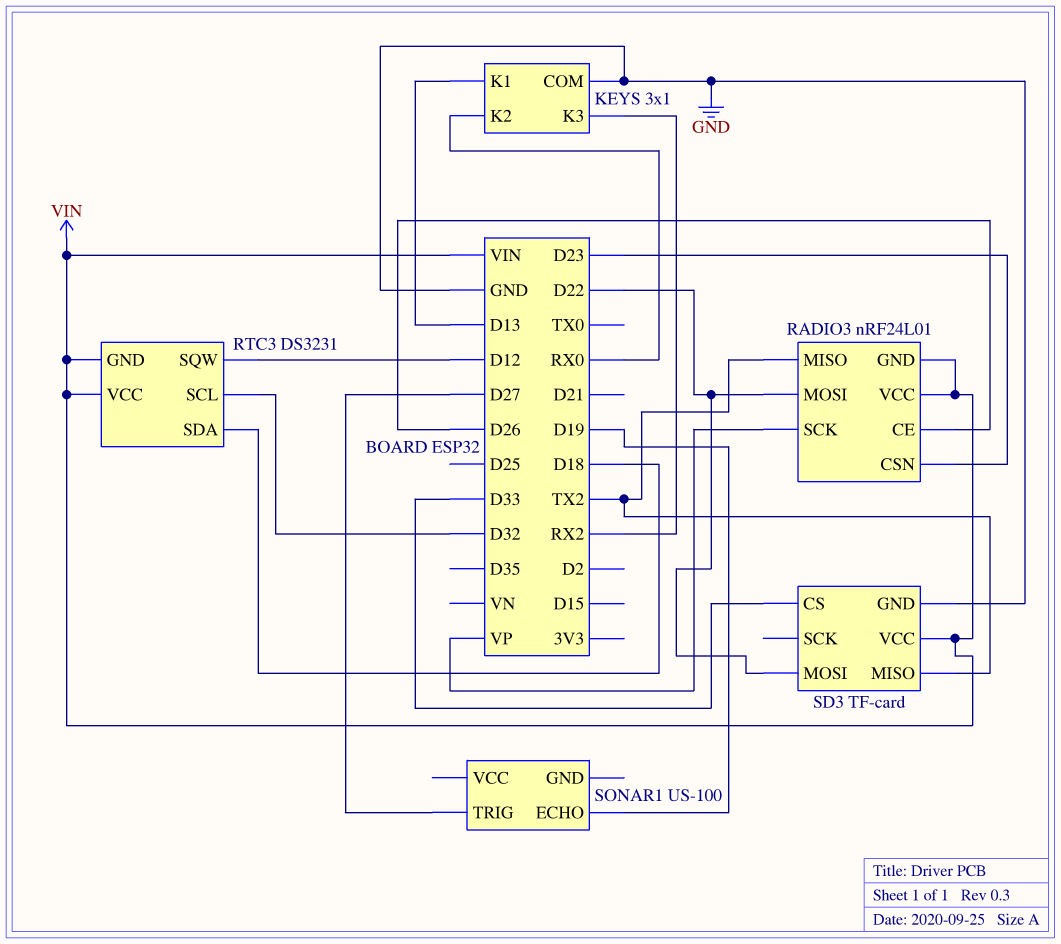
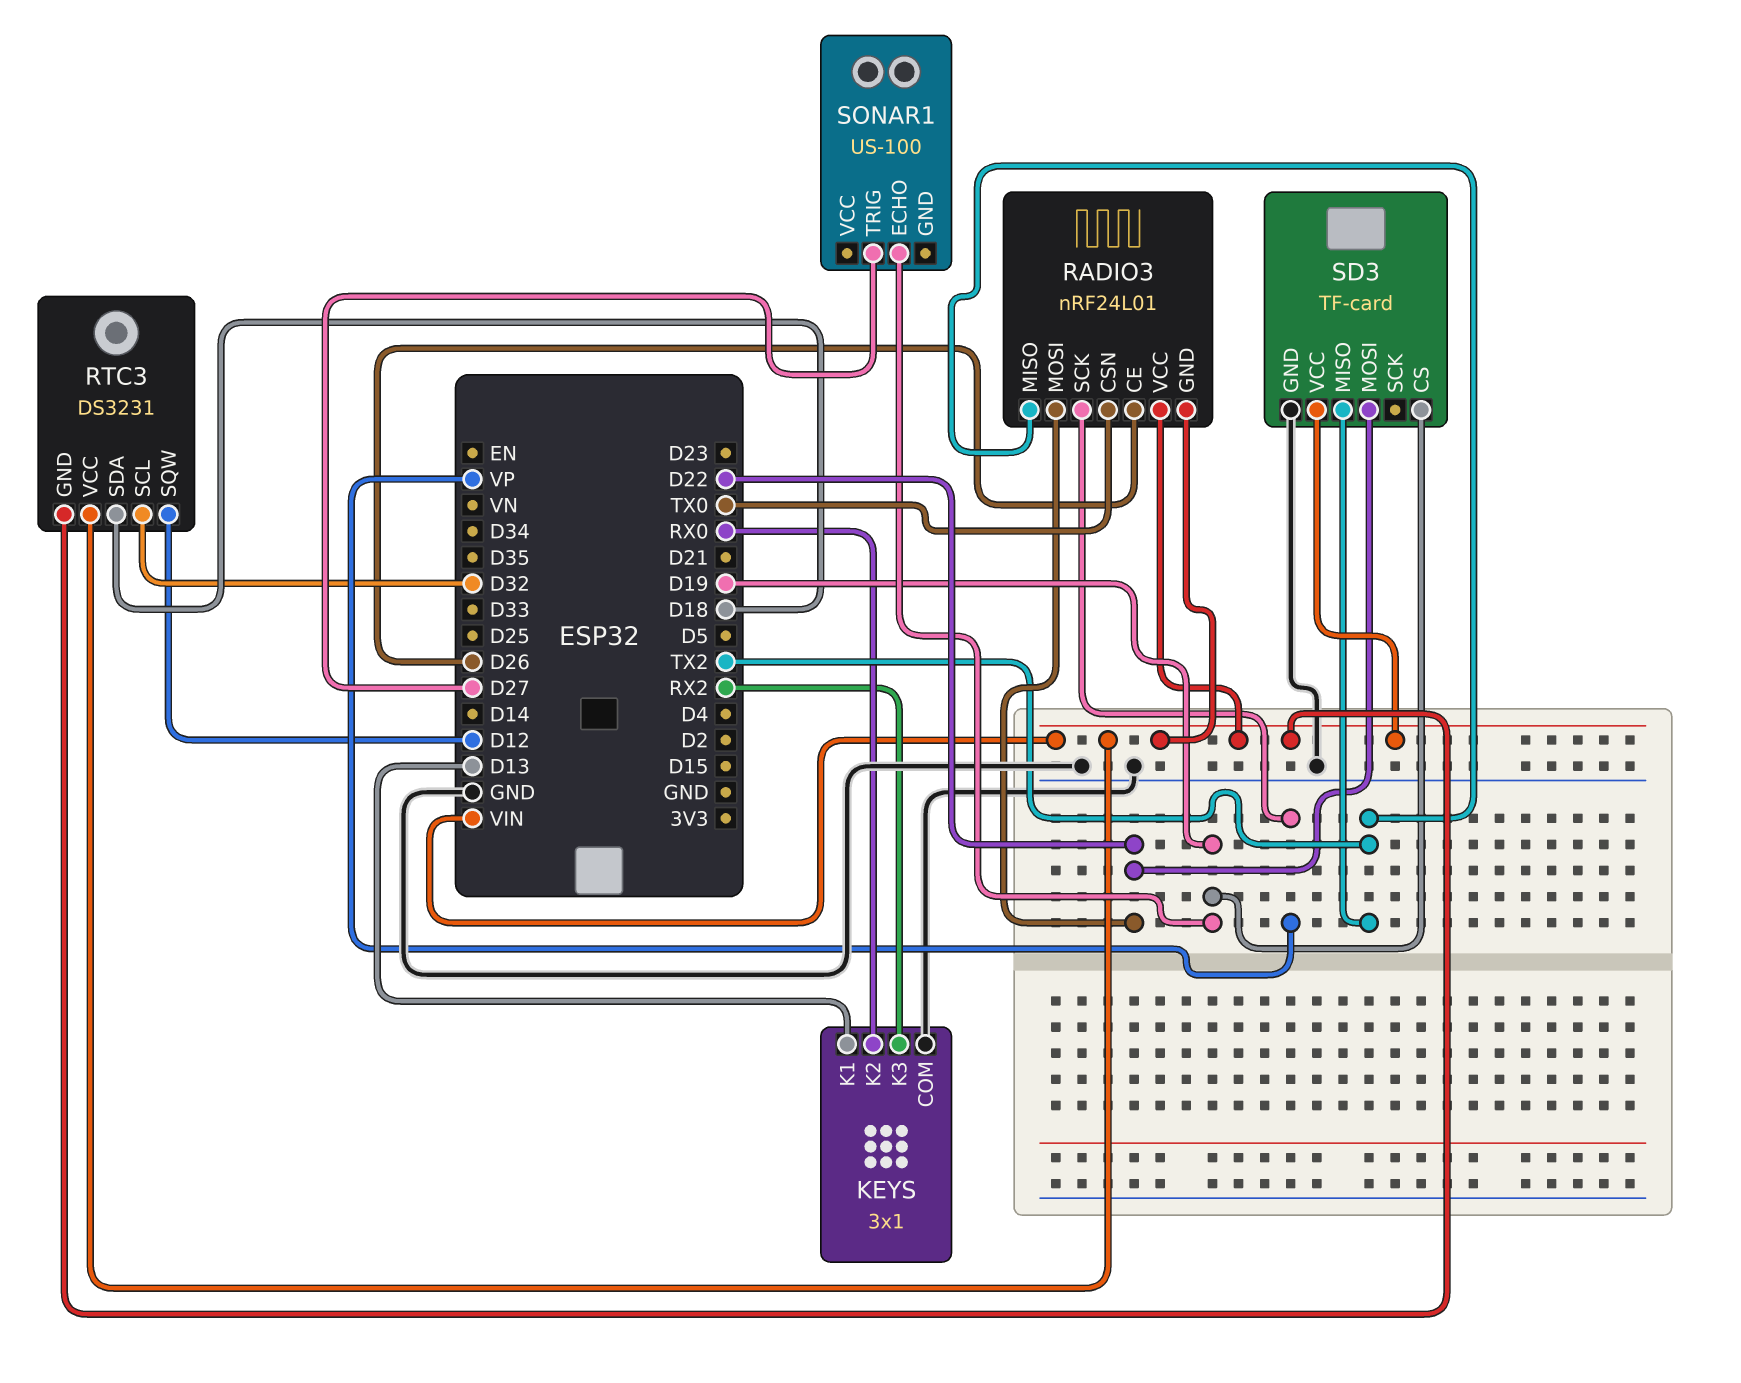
RADIO3 pin CSN: D23 -> TX0
SD3 pin CS: D33 -> D19

